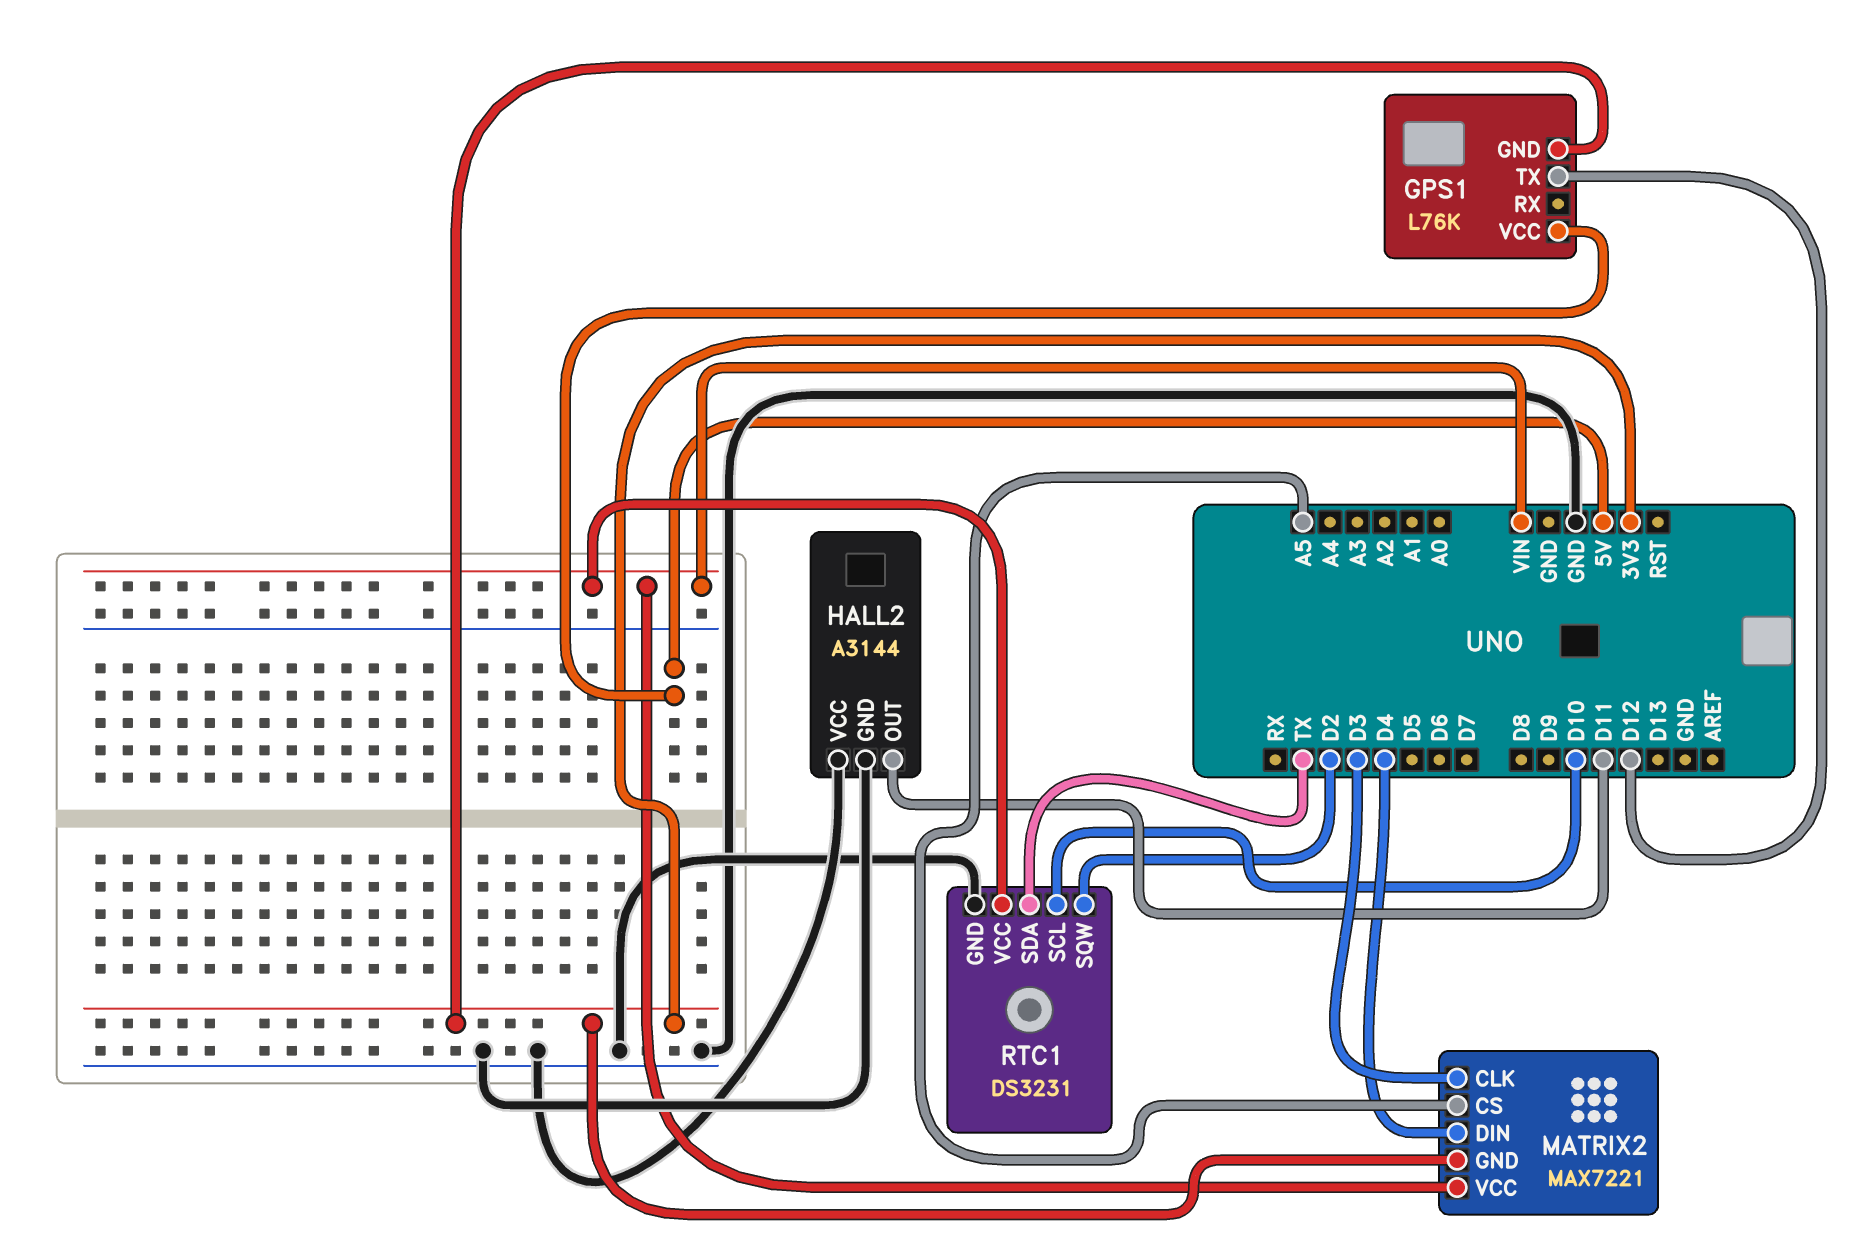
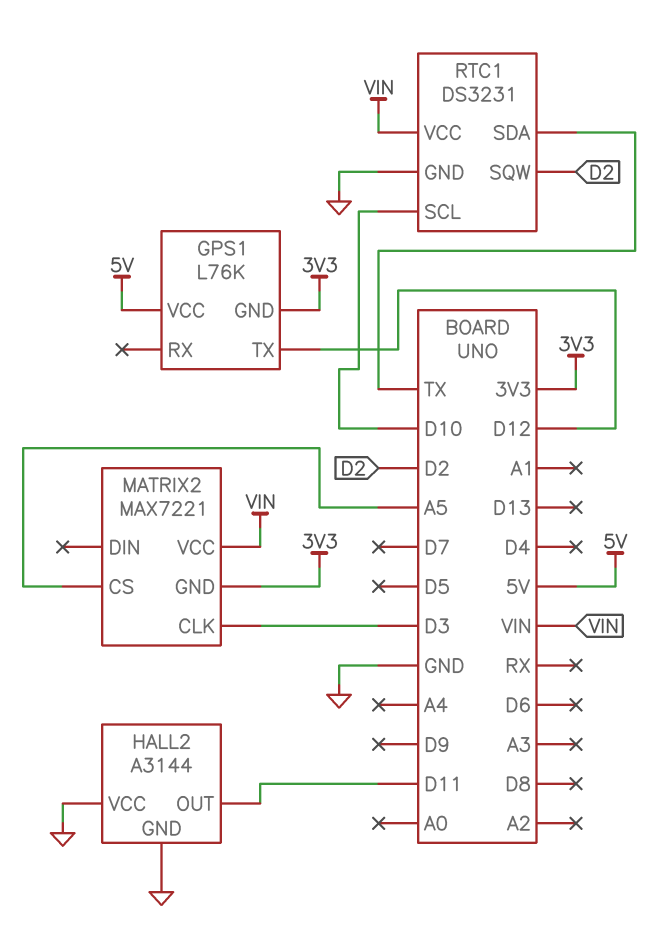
MATRIX2 pin DIN: D4 -> none

